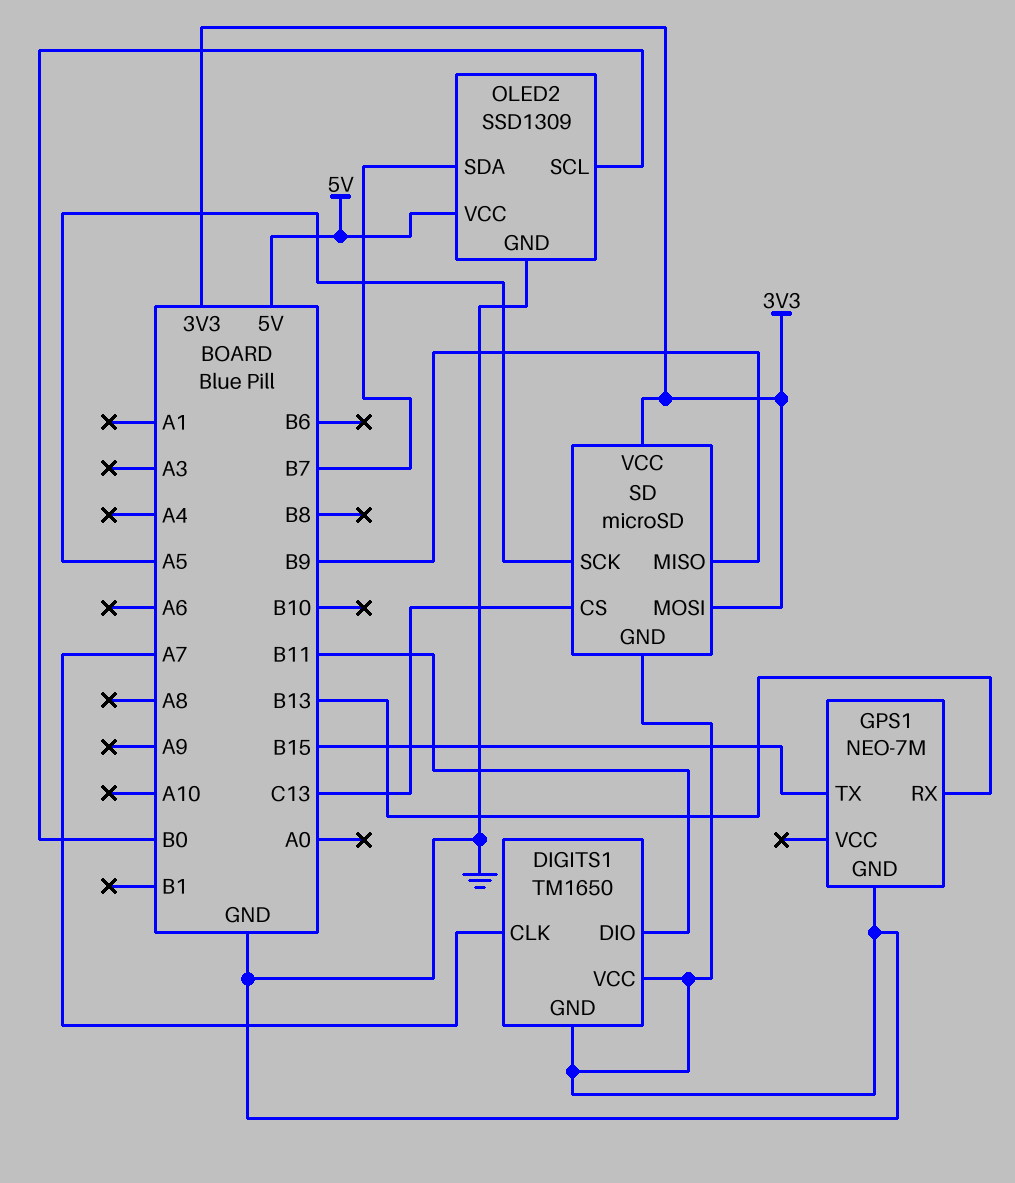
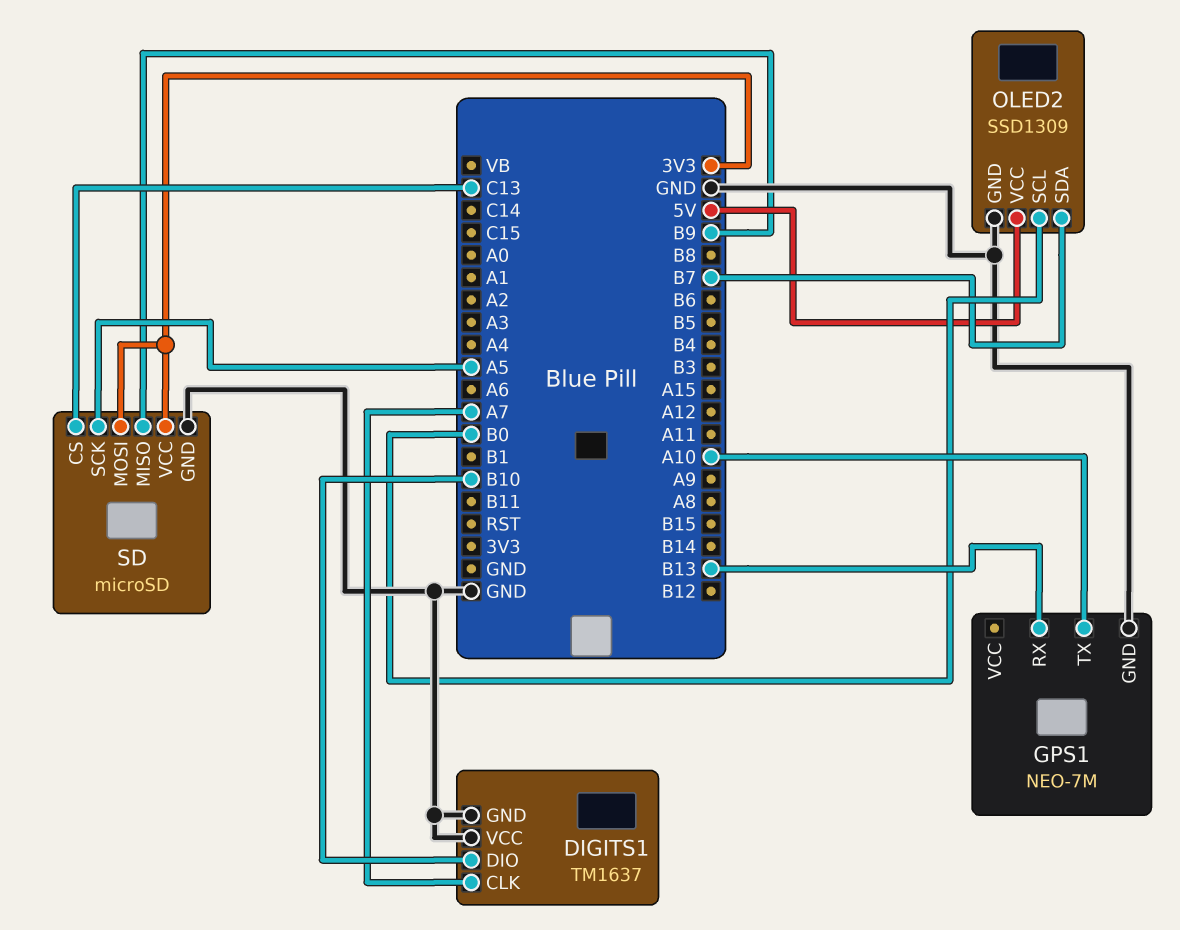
DIGITS1: TM1650 -> TM1637
DIGITS1 pin DIO: B11 -> B10
GPS1 pin TX: B15 -> A10

